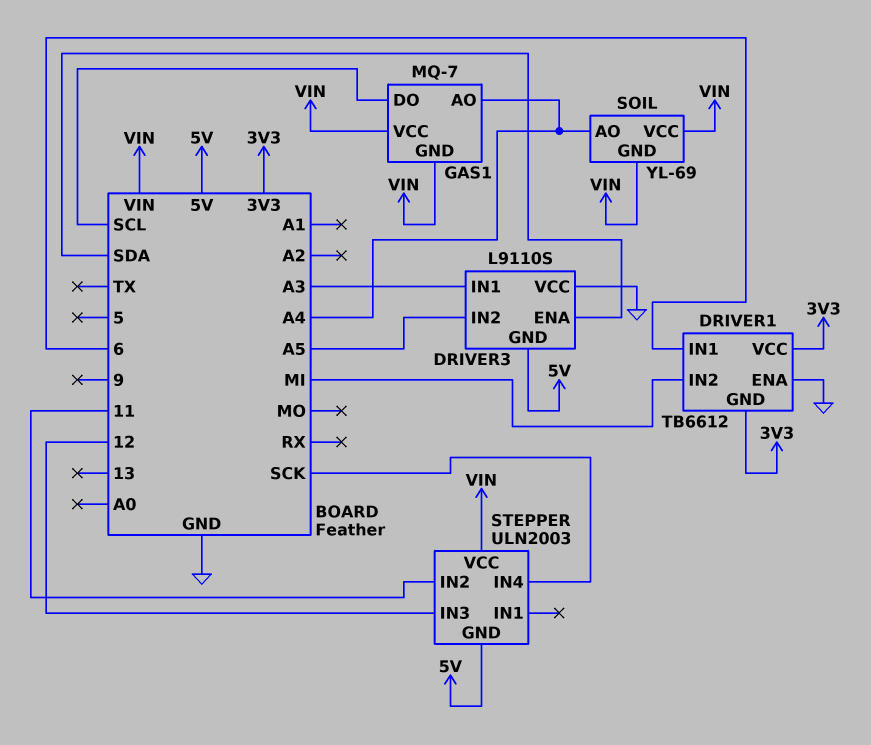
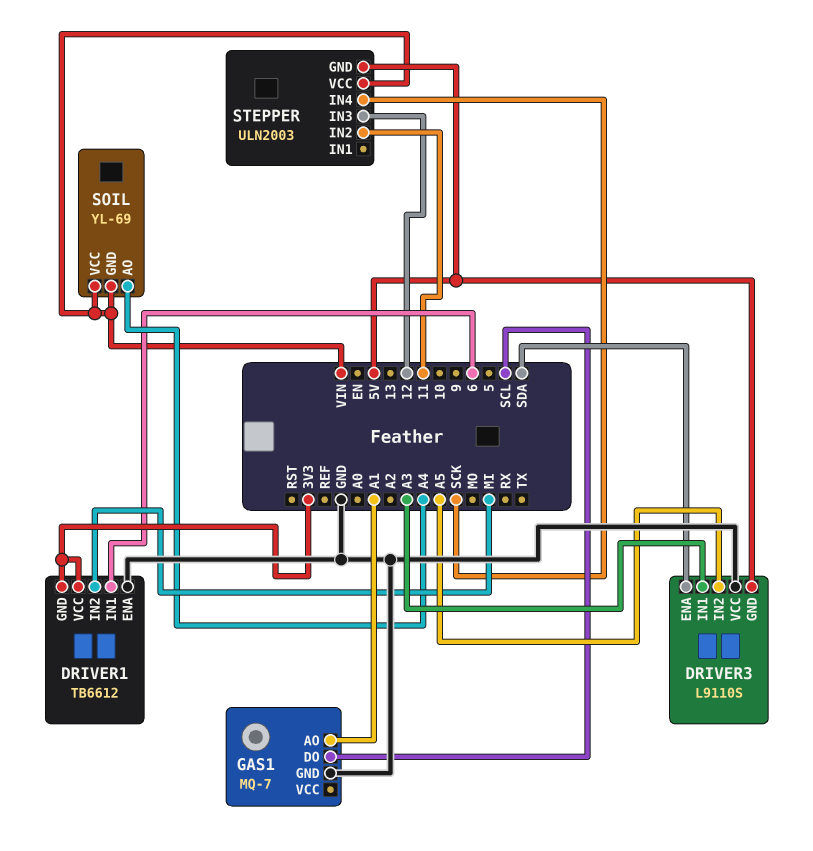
GAS1 pin AO: A4 -> A1
GAS1 pin GND: VIN -> GND
GAS1 pin VCC: VIN -> none

